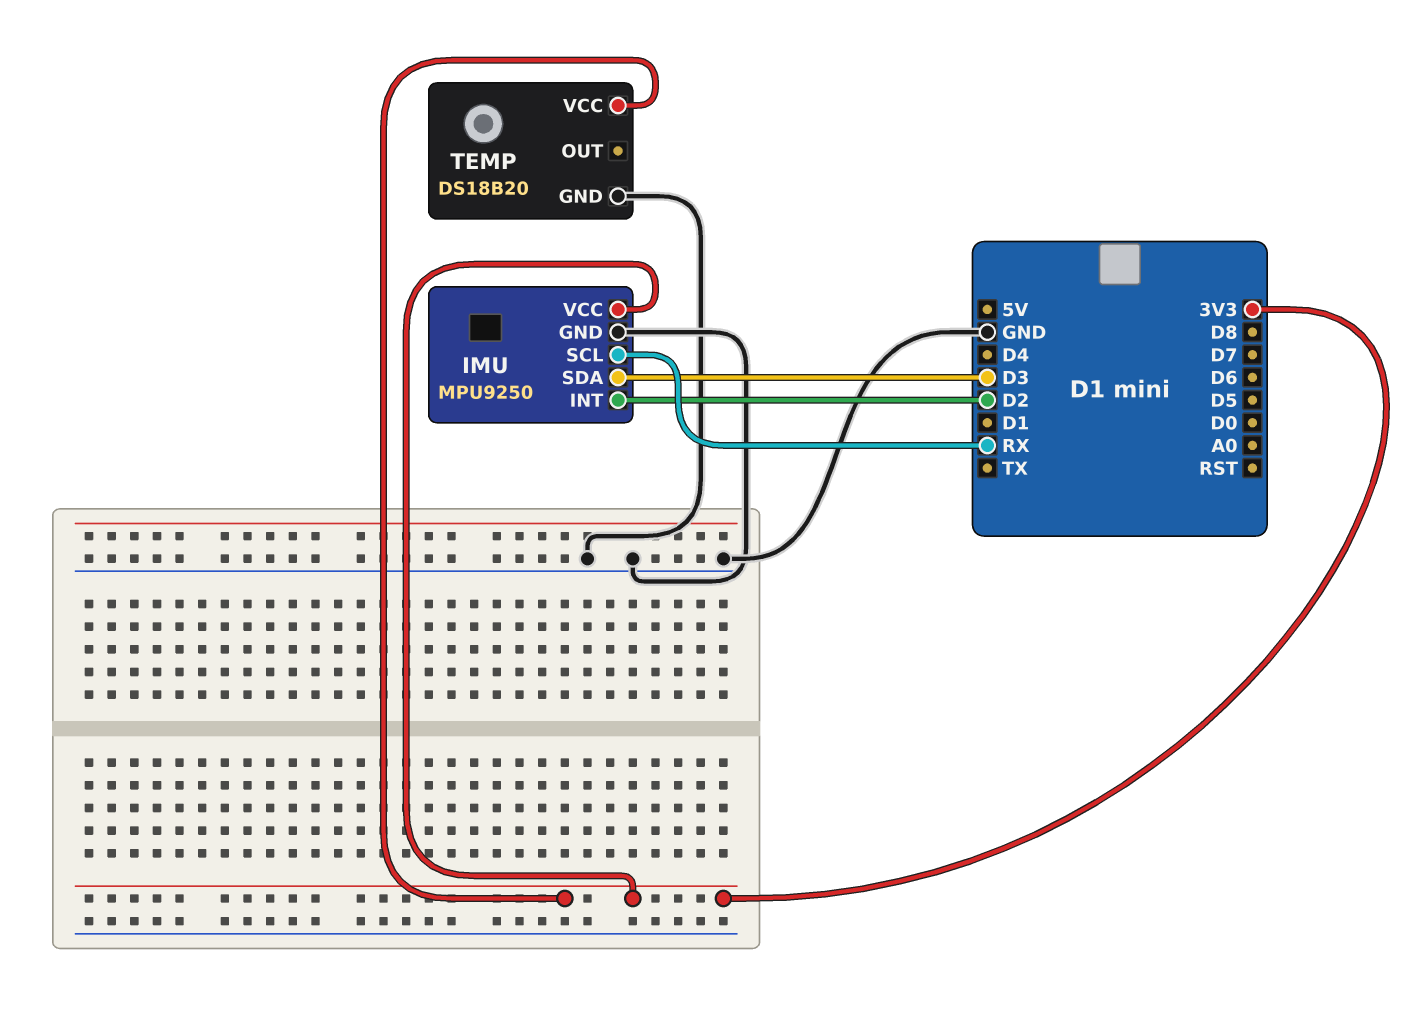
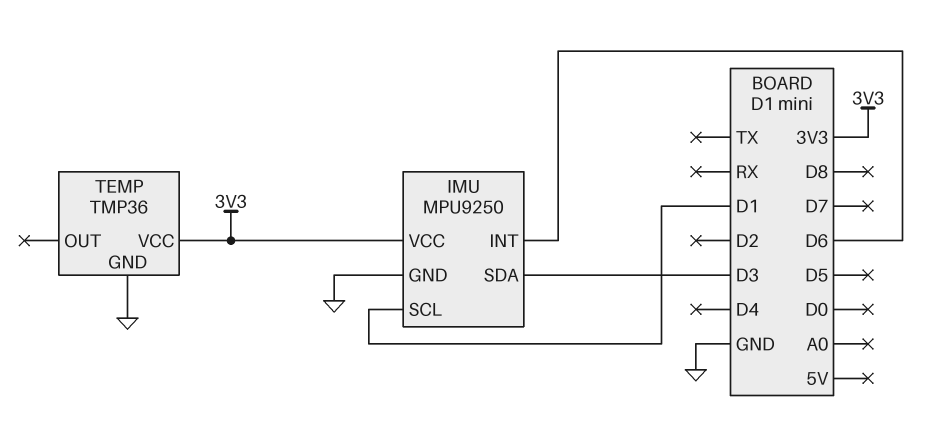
IMU pin INT: D2 -> D6
IMU pin SCL: RX -> D1
TEMP: DS18B20 -> TMP36

